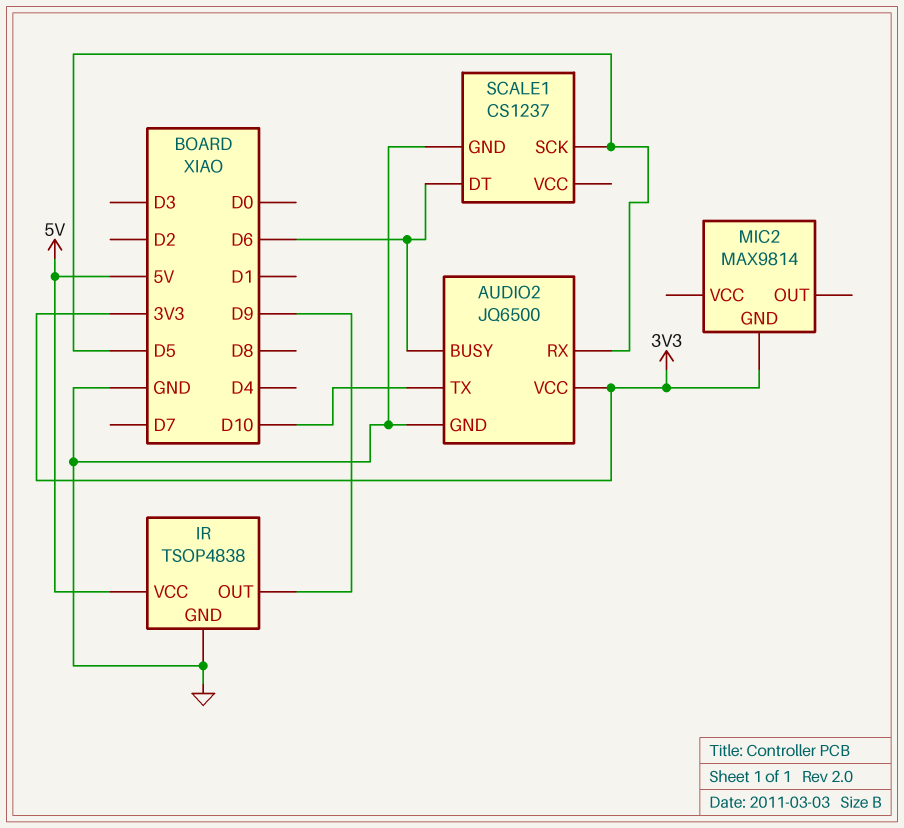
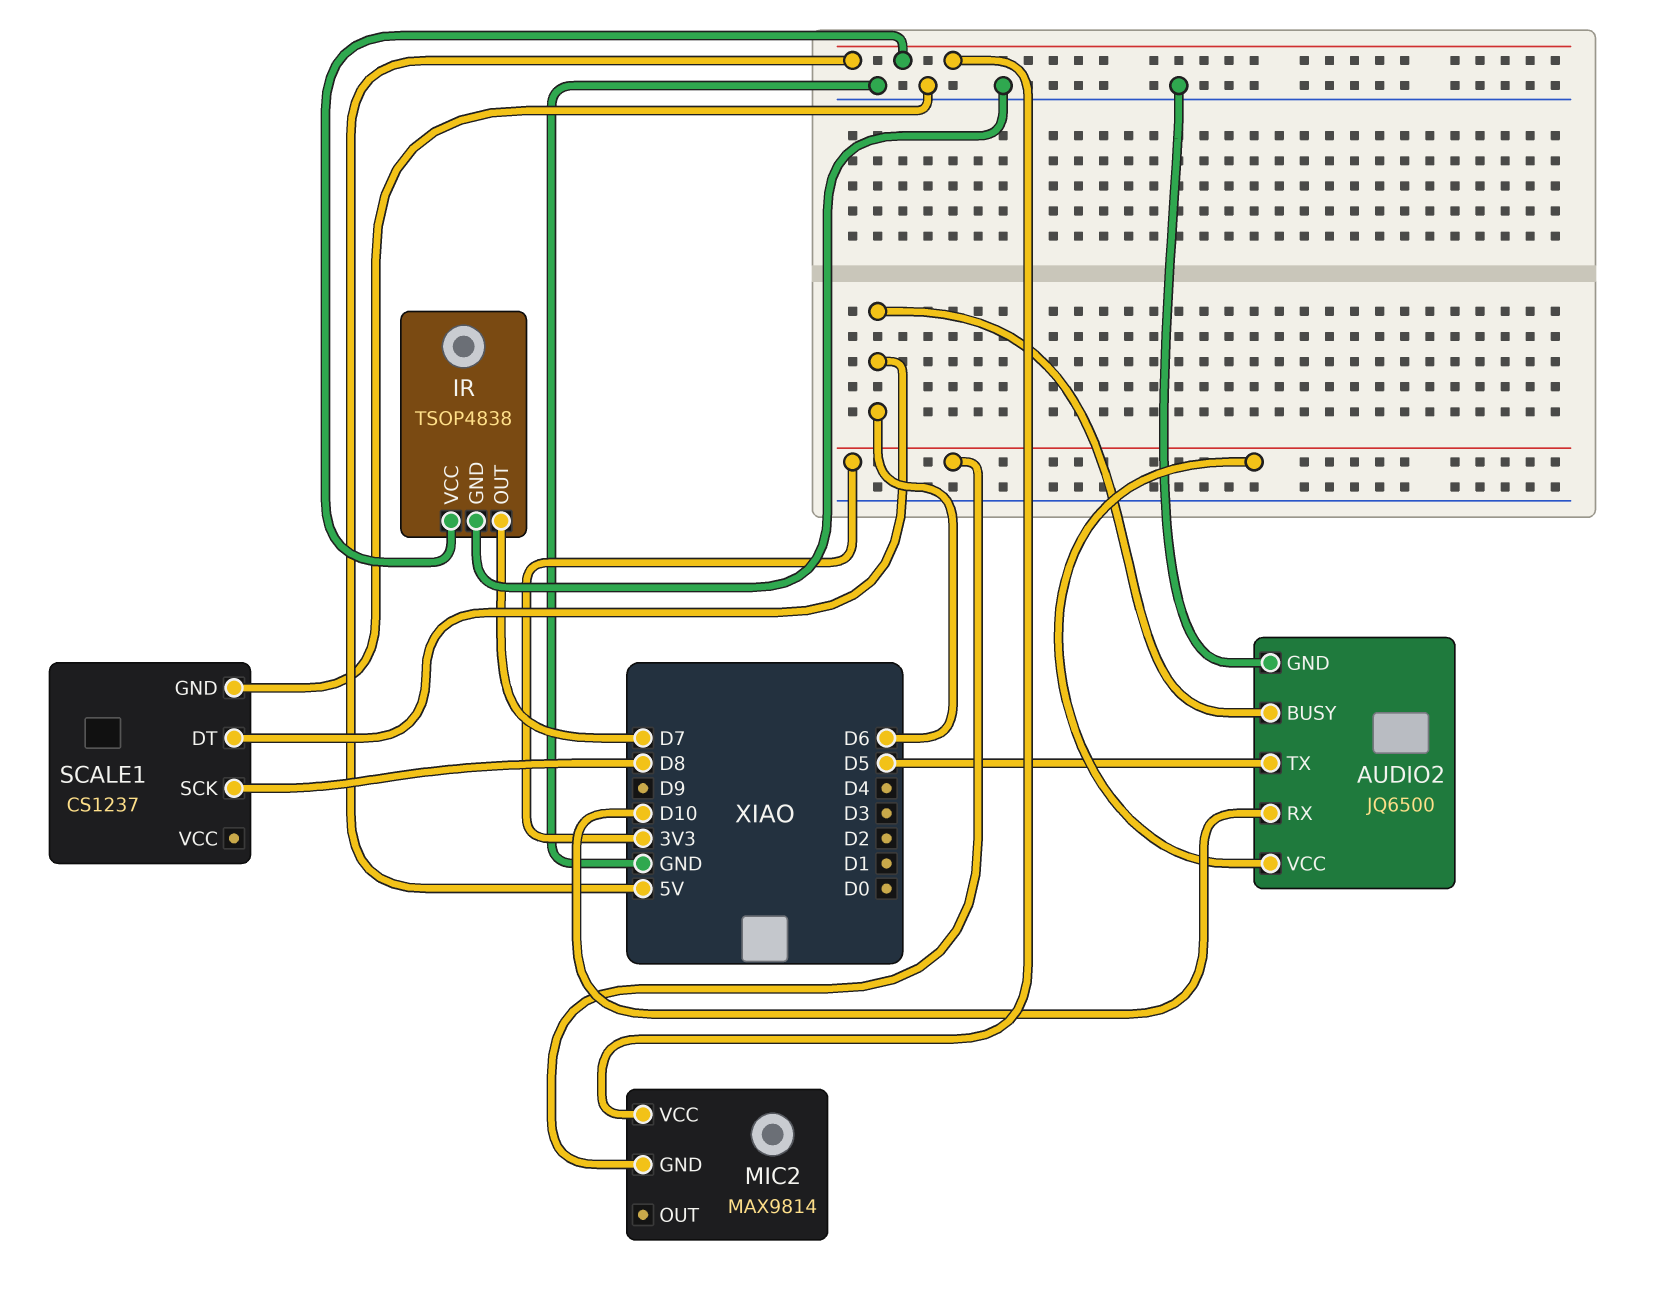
AUDIO2 pin RX: D5 -> D10
AUDIO2 pin TX: D10 -> D5
IR pin OUT: D9 -> D7
MIC2 pin VCC: none -> 5V
SCALE1 pin SCK: D5 -> D8

